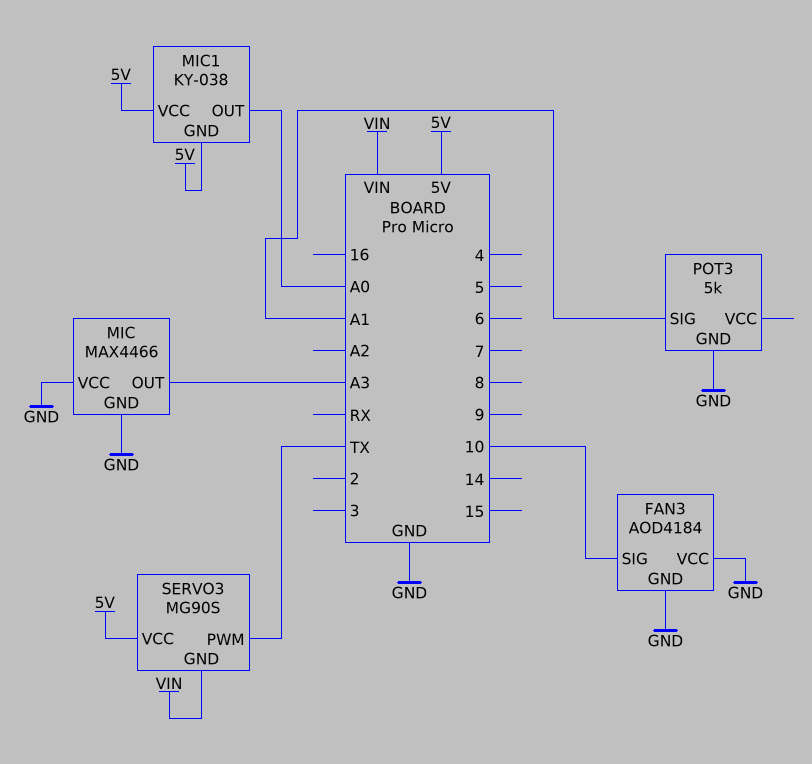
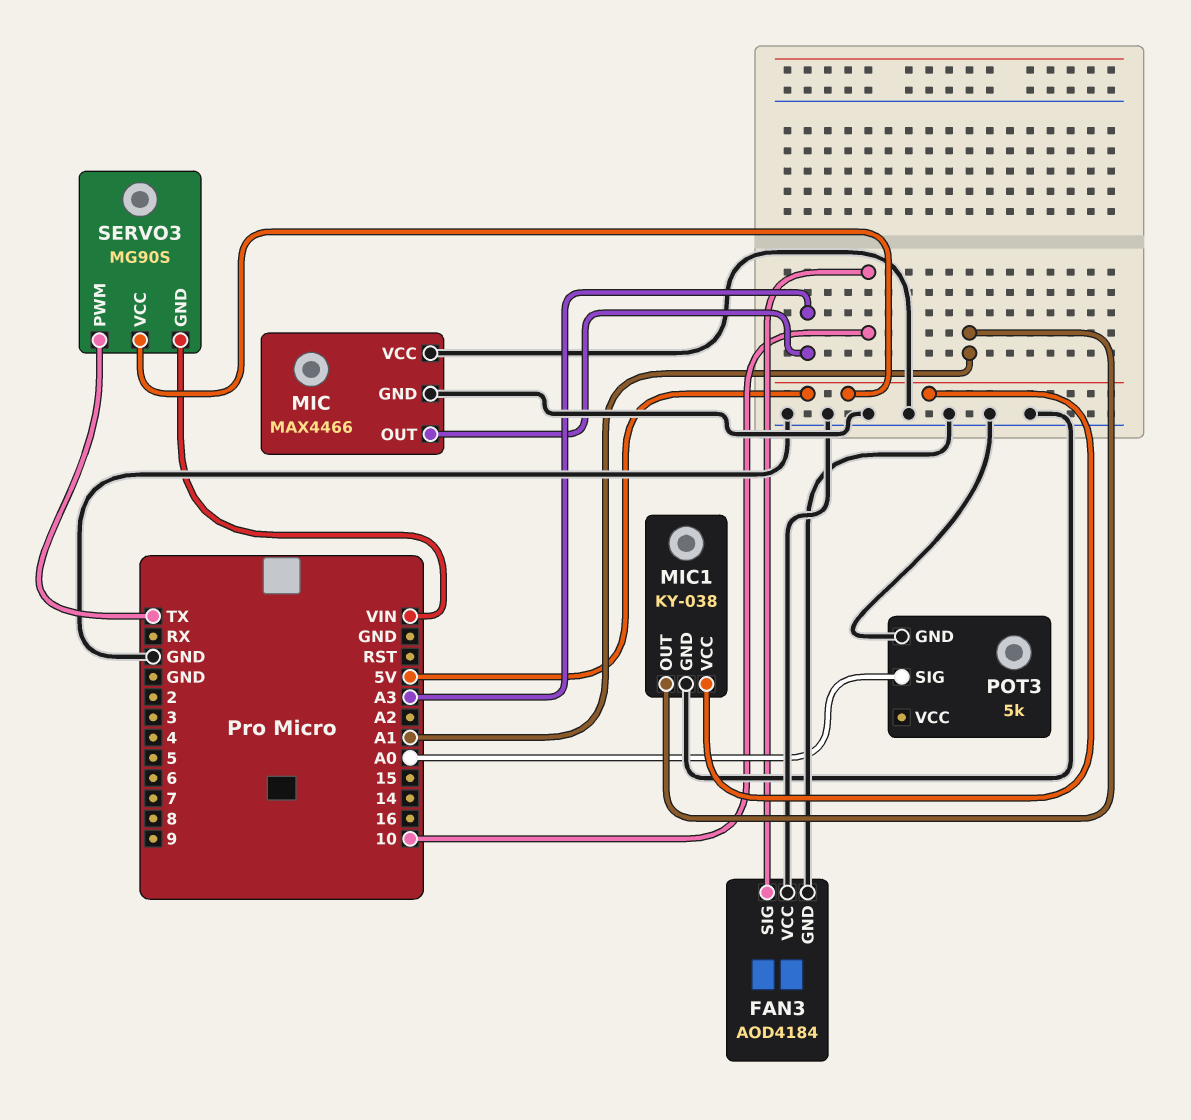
MIC1 pin GND: 5V -> GND
MIC1 pin OUT: A0 -> A1
POT3 pin SIG: A1 -> A0

